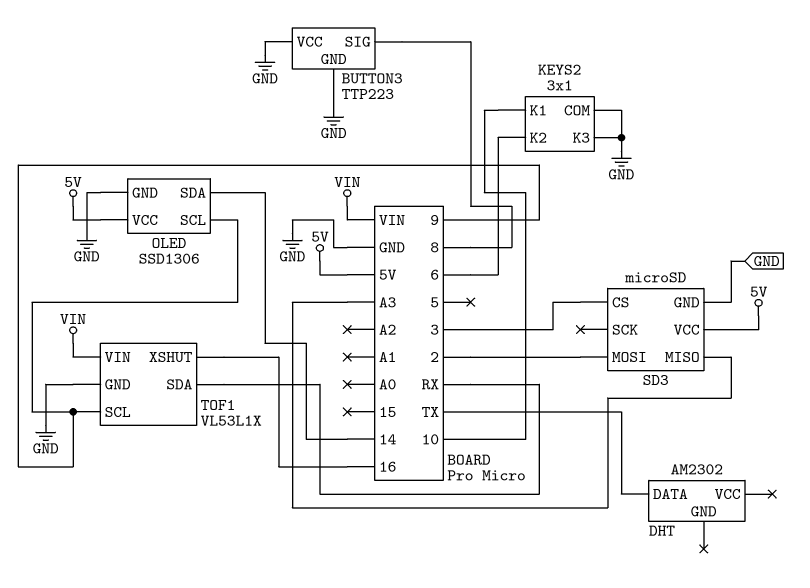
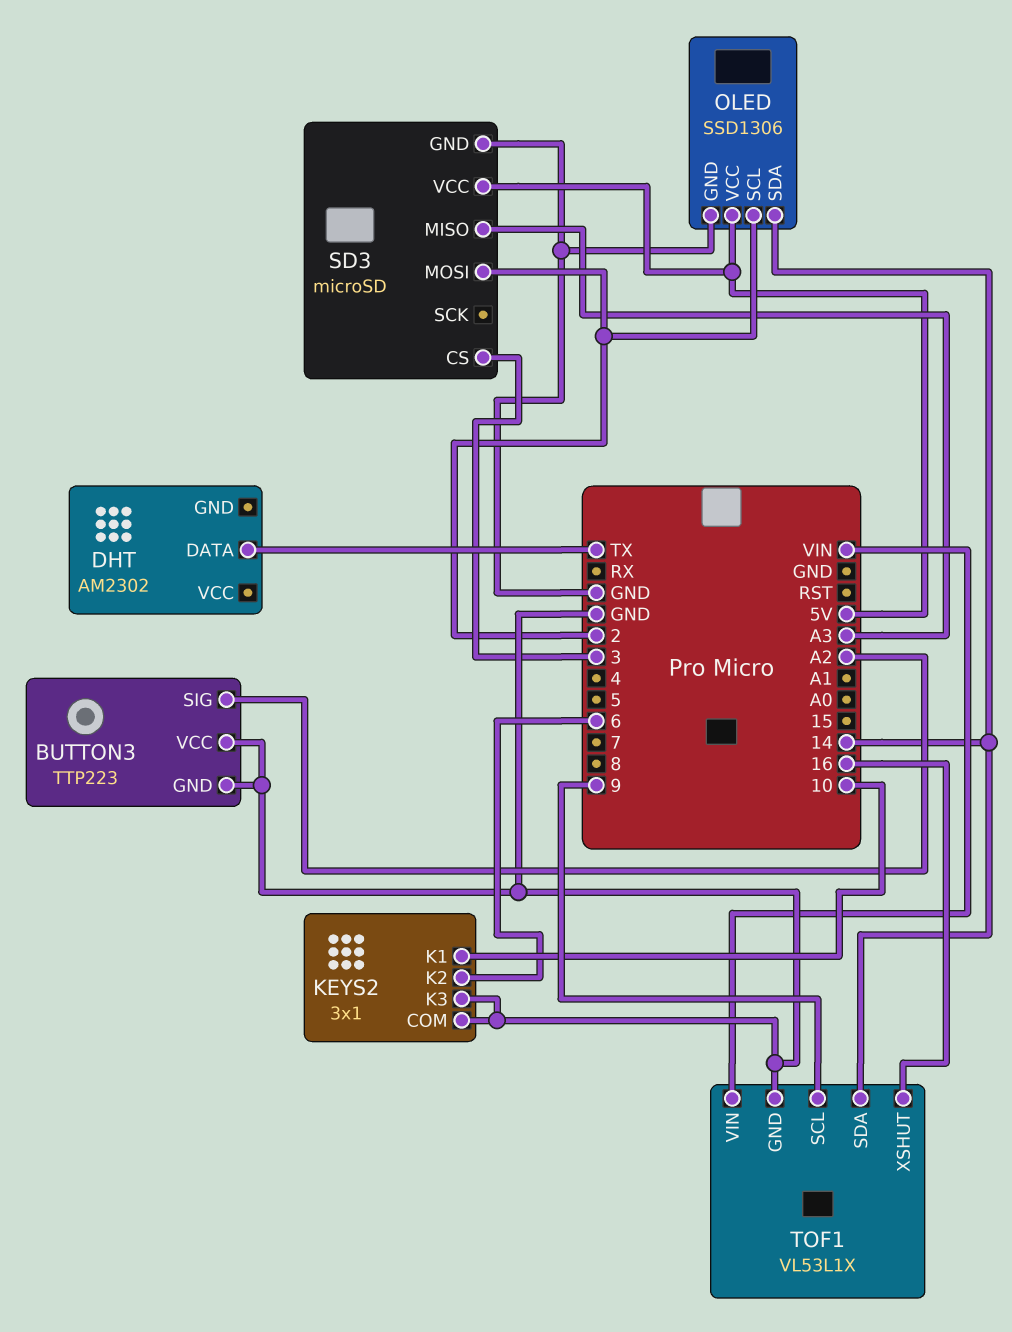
BUTTON3 pin SIG: 8 -> A2
OLED pin SCL: 9 -> 2
TOF1 pin SDA: RX -> 14

